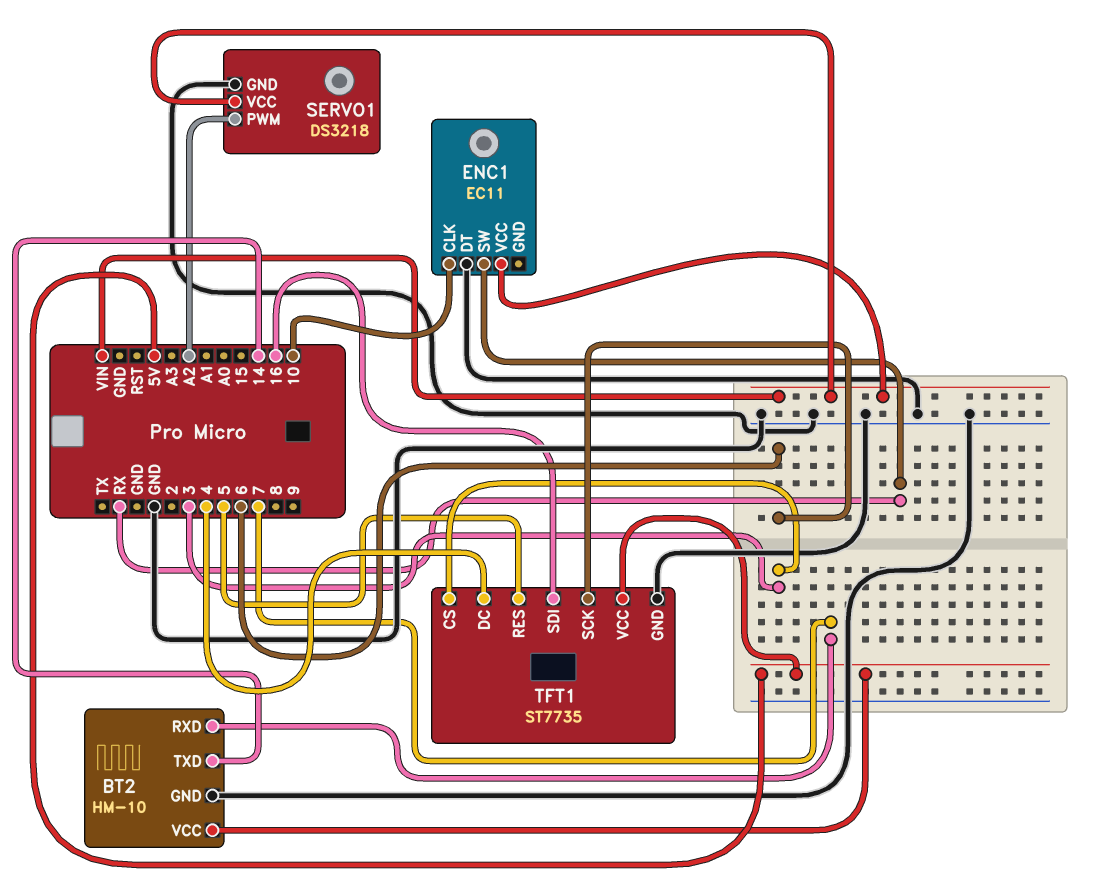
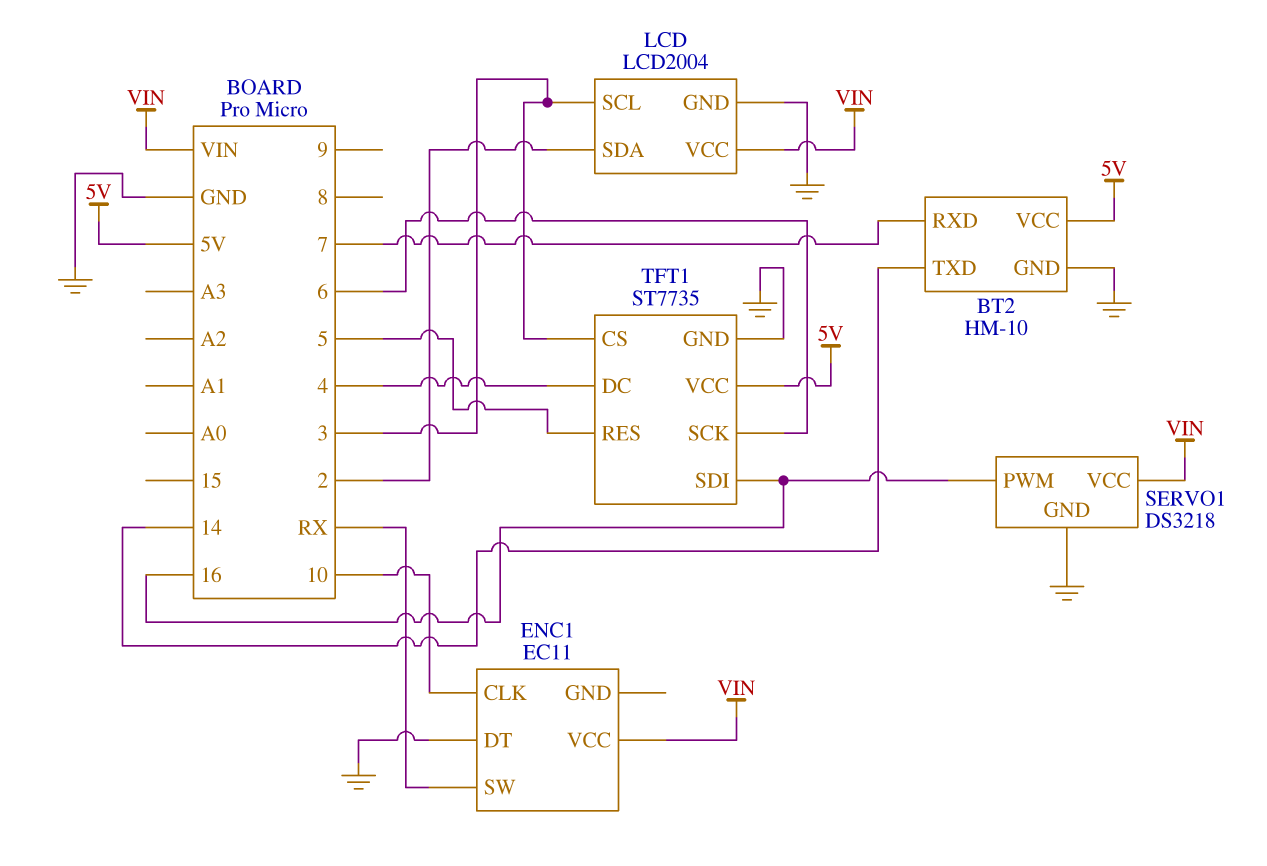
LCD: none -> LCD2004
LCD pin GND: none -> GND
LCD pin SCL: none -> 3
LCD pin SDA: none -> 2
LCD pin VCC: none -> VIN
SERVO1 pin PWM: A2 -> 16

